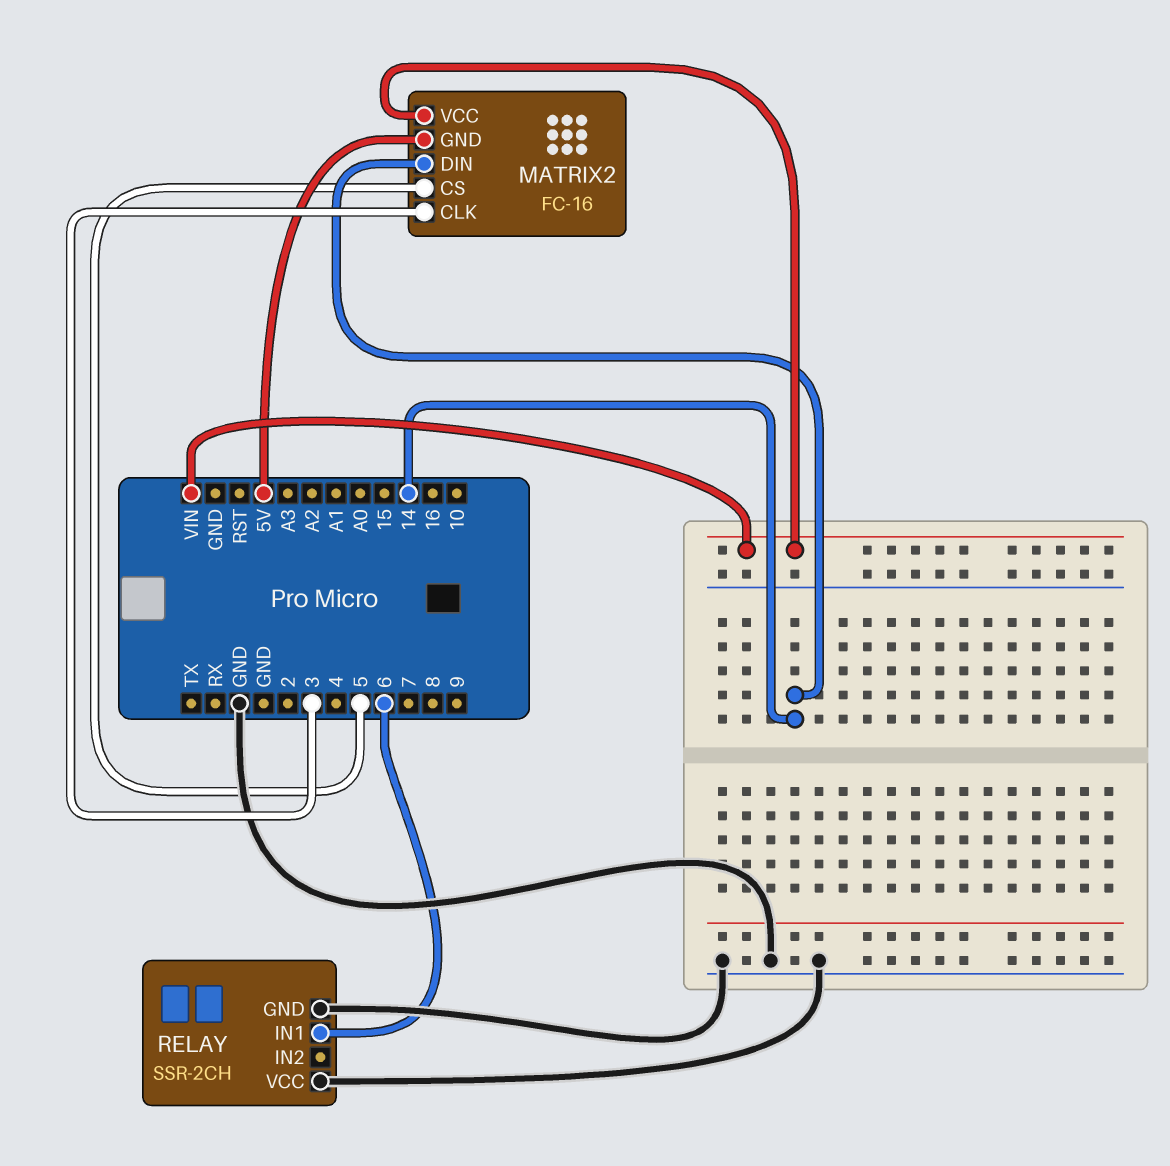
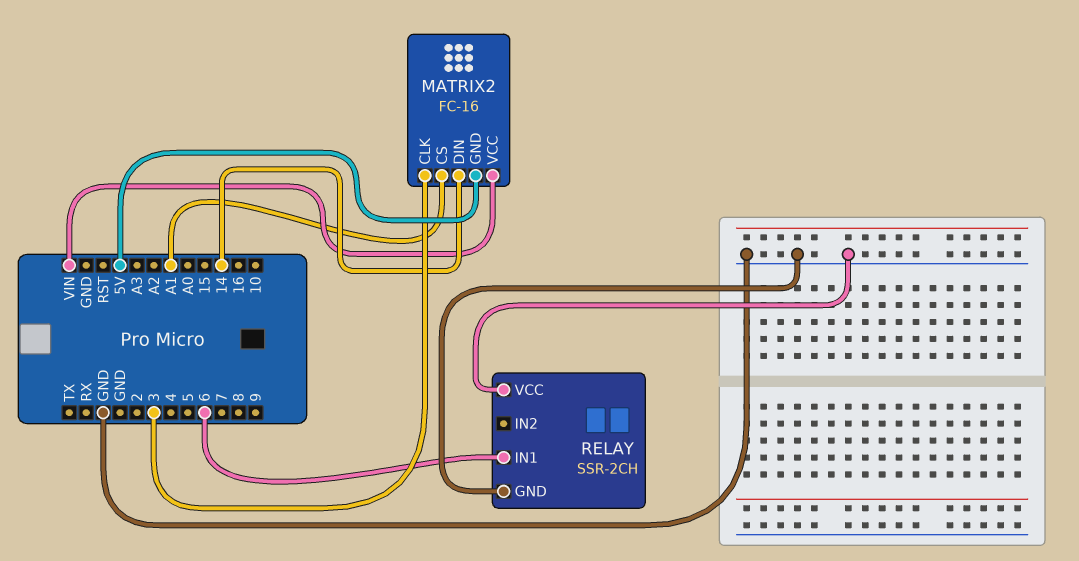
MATRIX2 pin CS: 5 -> A1

